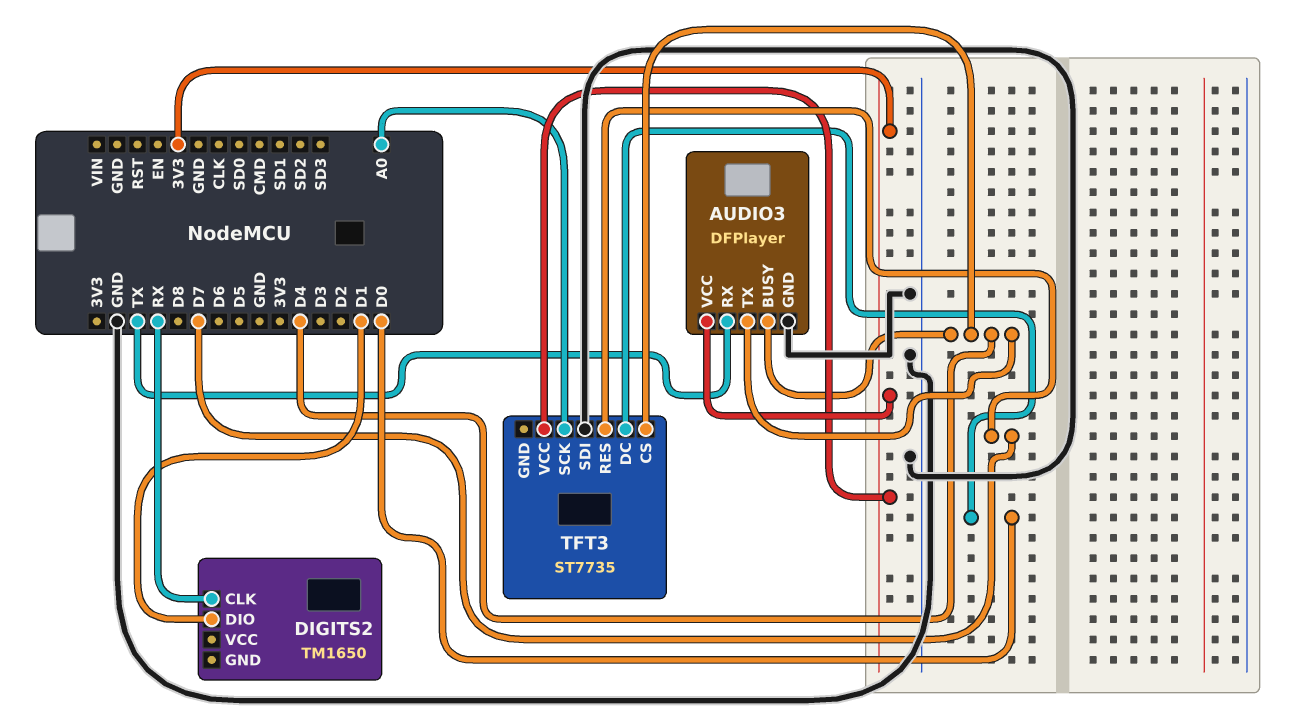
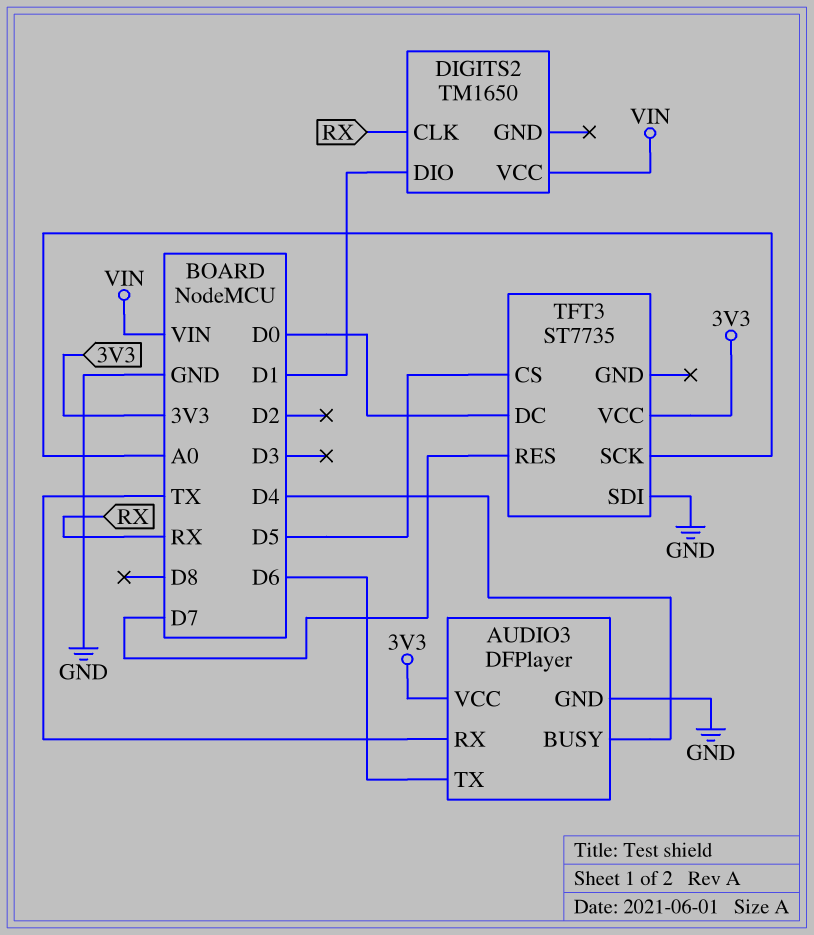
AUDIO3 pin TX: D4 -> D6
DIGITS2 pin VCC: none -> VIN
TFT3 pin CS: D4 -> D5

